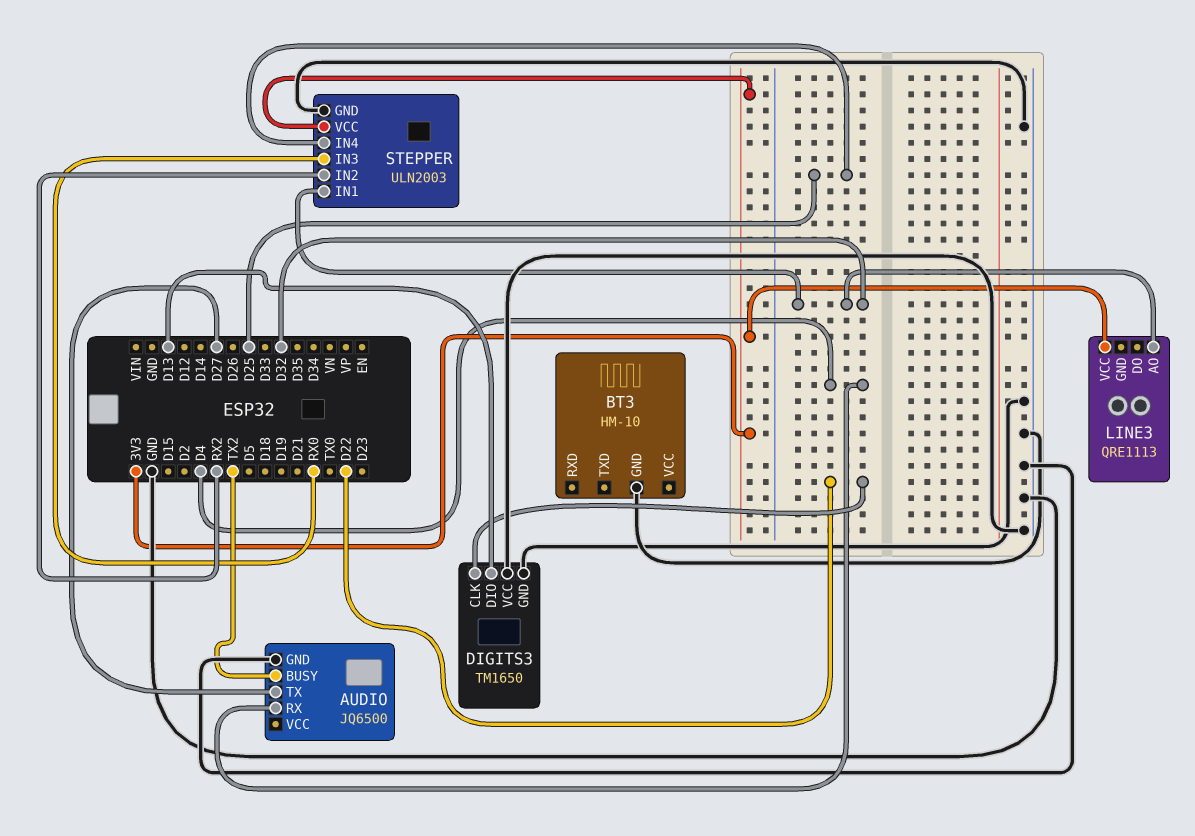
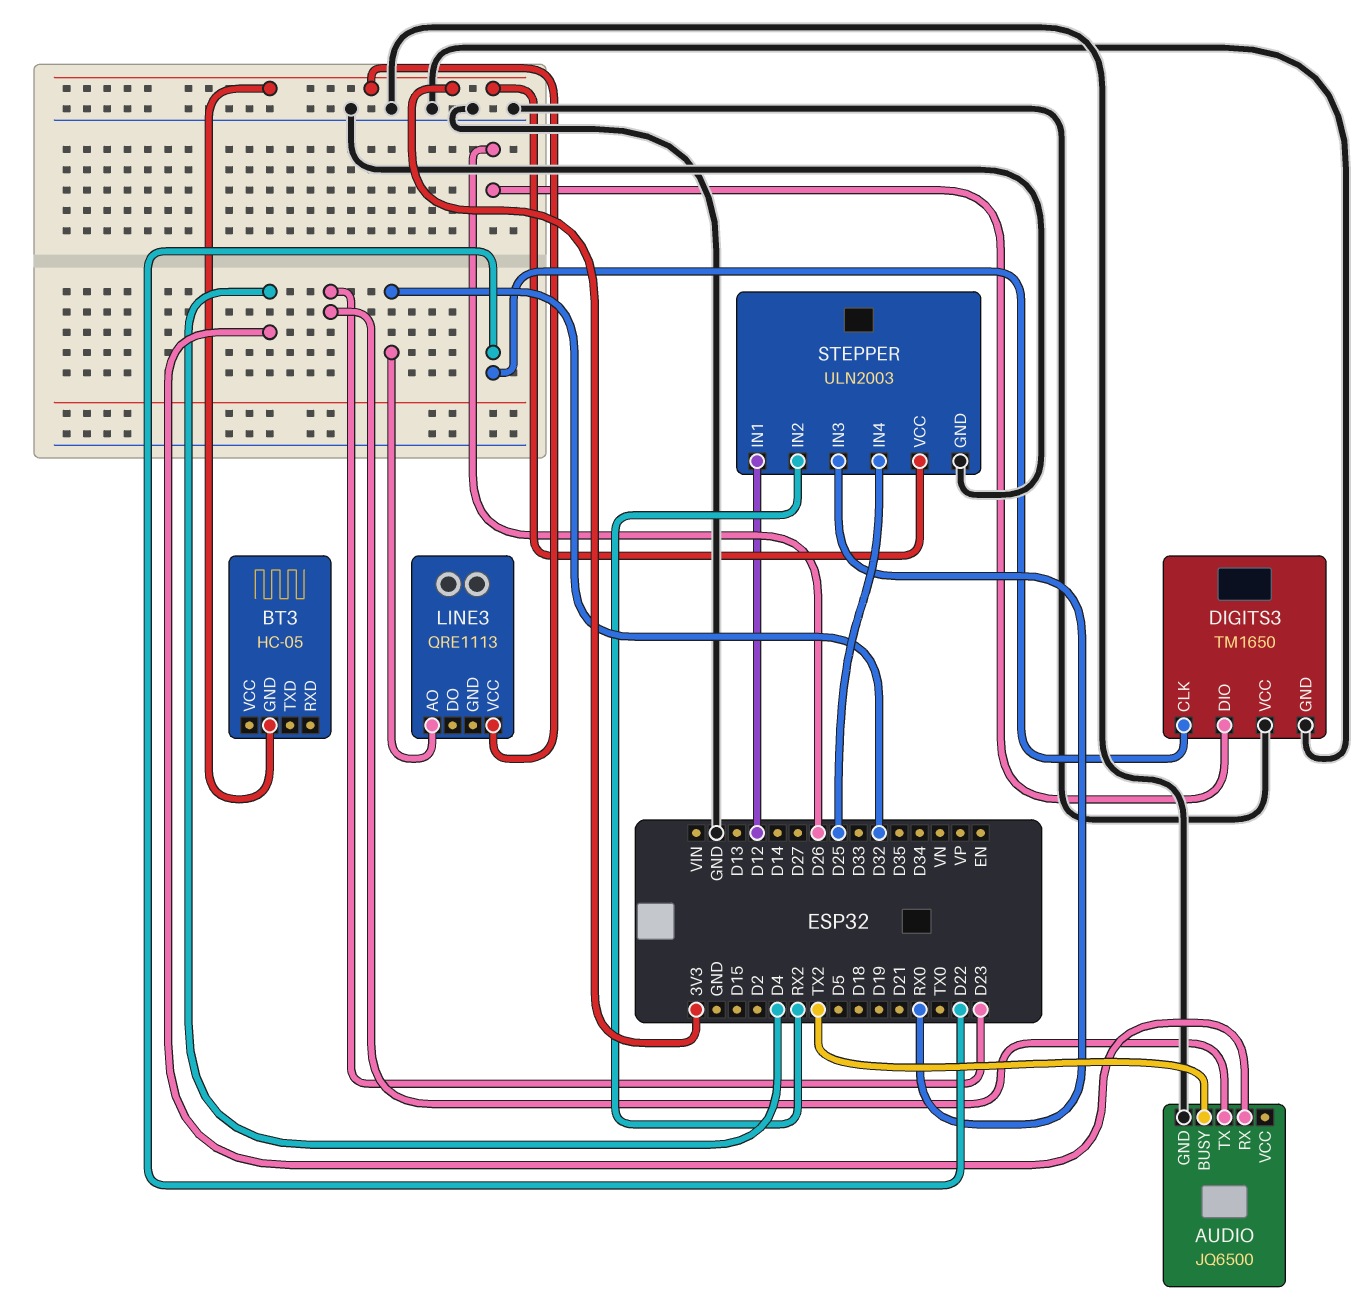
AUDIO pin TX: D27 -> D23
BT3: HM-10 -> HC-05
BT3 pin GND: GND -> 3V3
DIGITS3 pin DIO: D13 -> D26
STEPPER pin IN1: D32 -> D12

